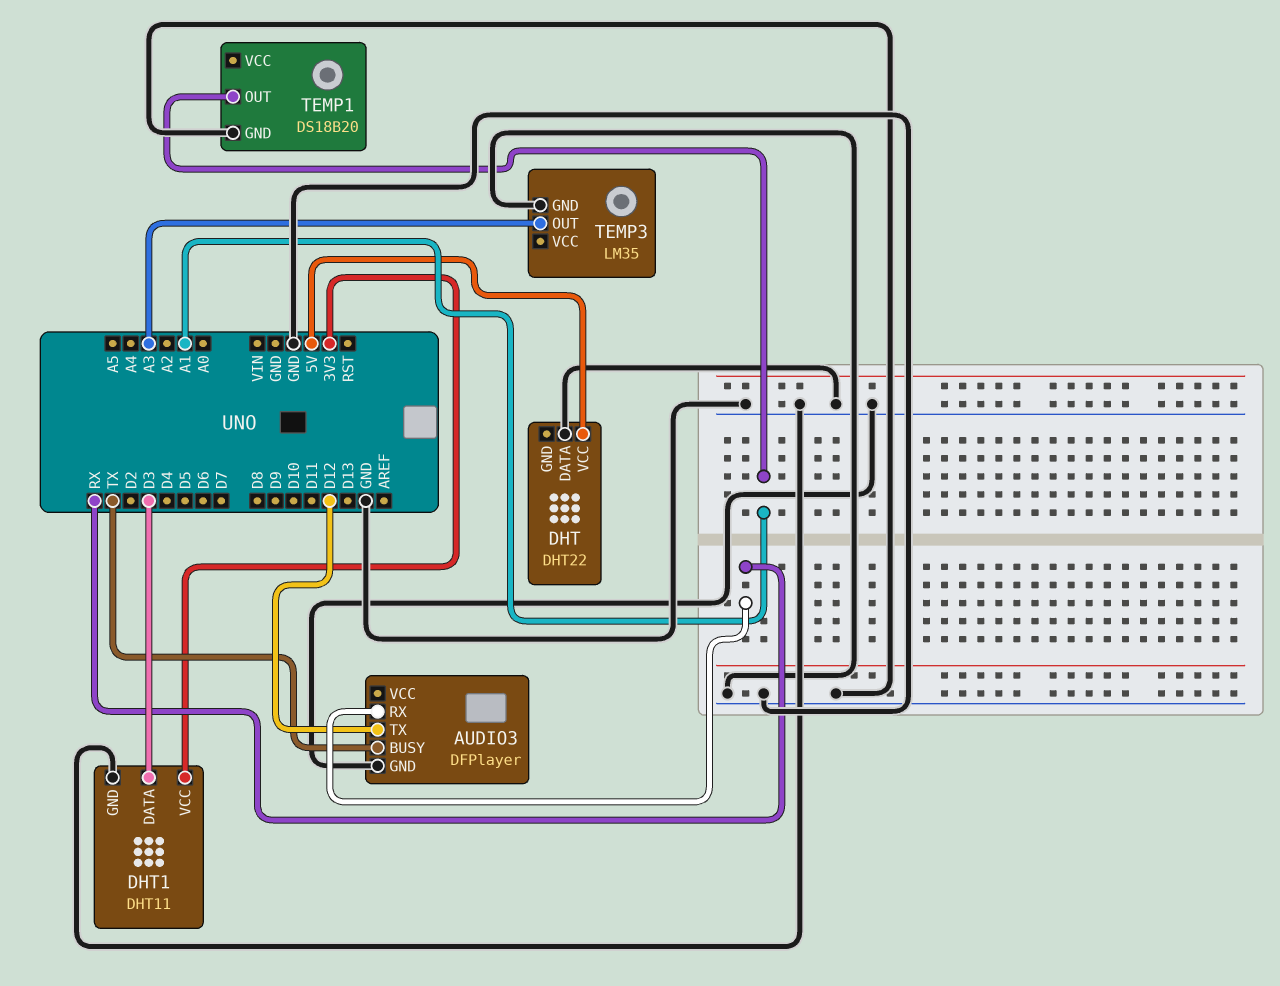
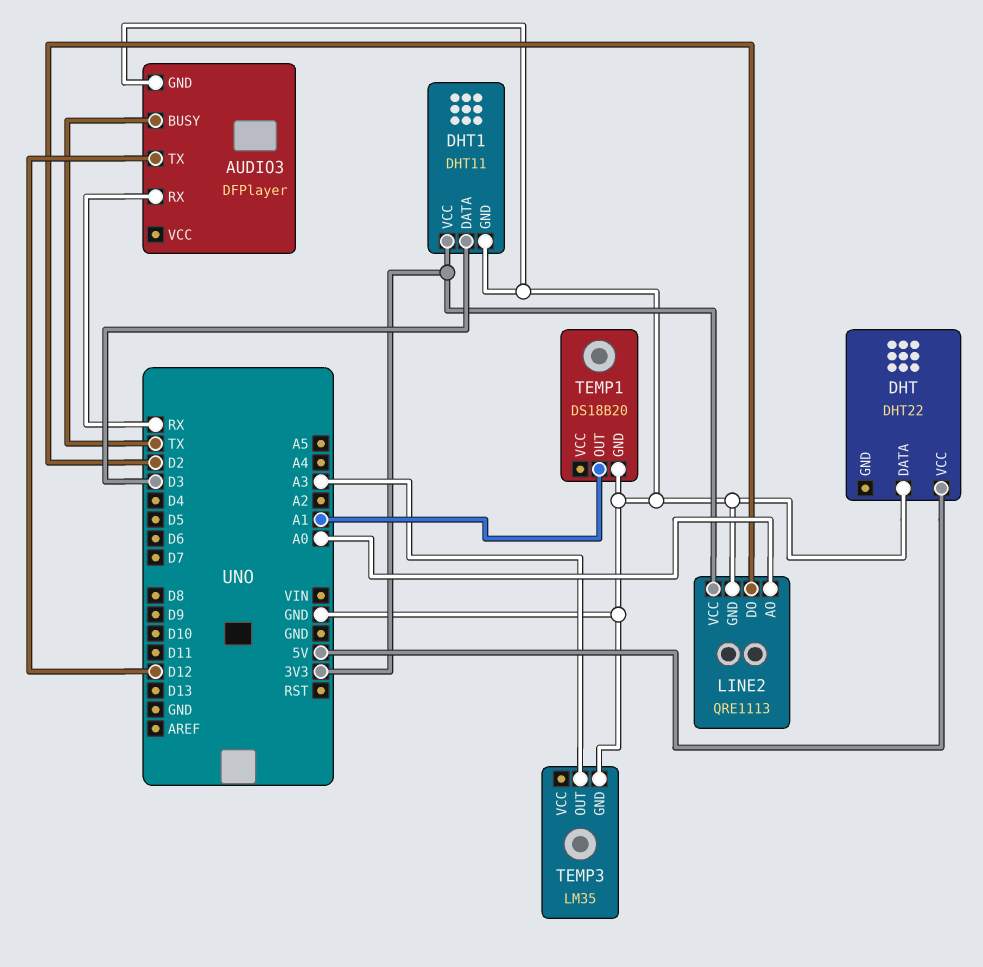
LINE2: none -> QRE1113
LINE2 pin AO: none -> A0
LINE2 pin DO: none -> D2
LINE2 pin GND: none -> GND
LINE2 pin VCC: none -> 3V3

